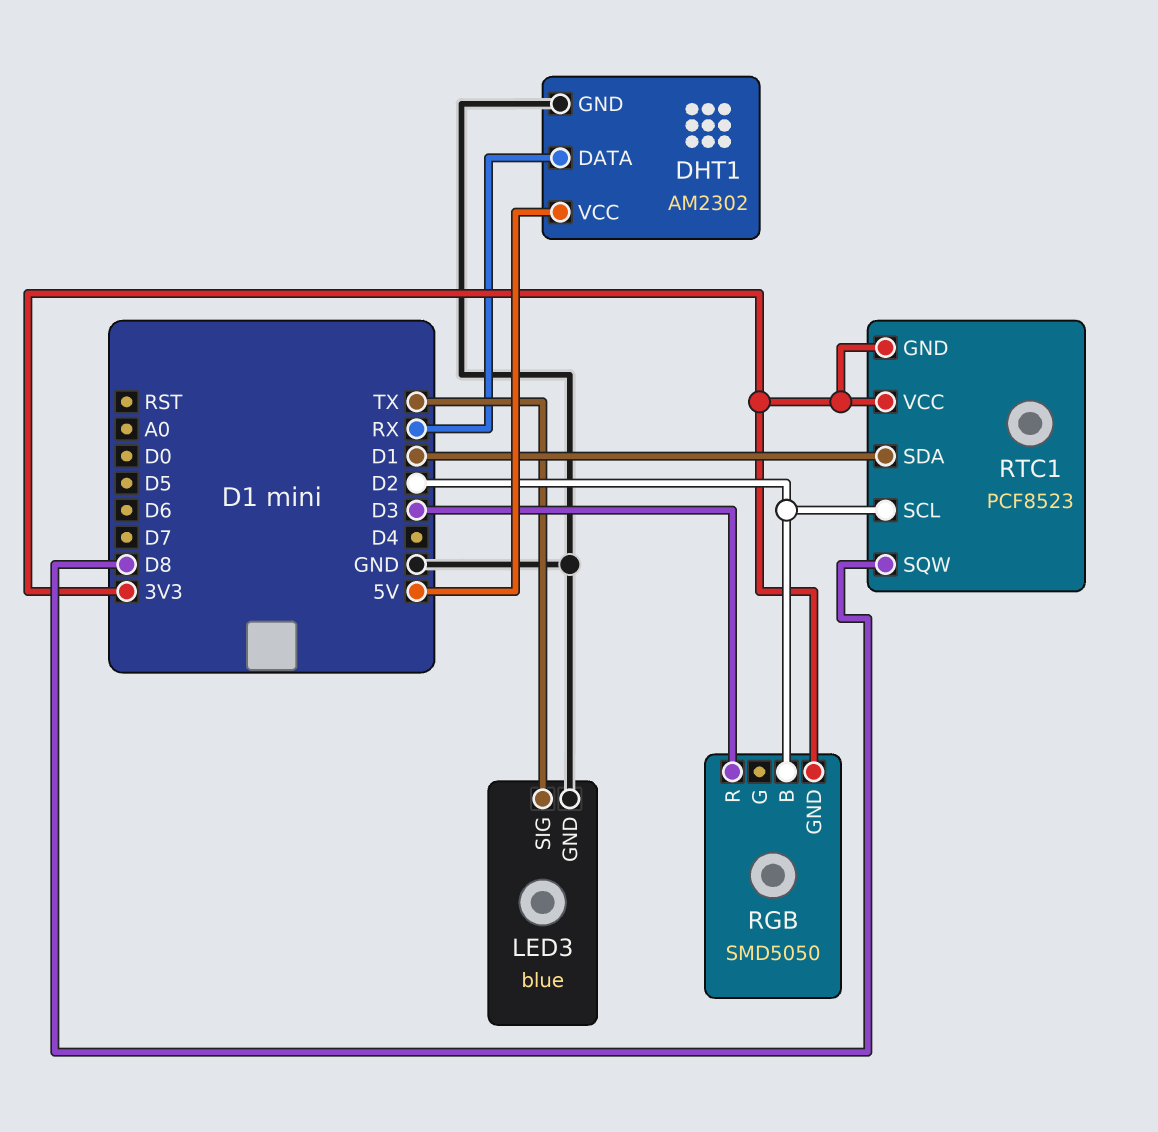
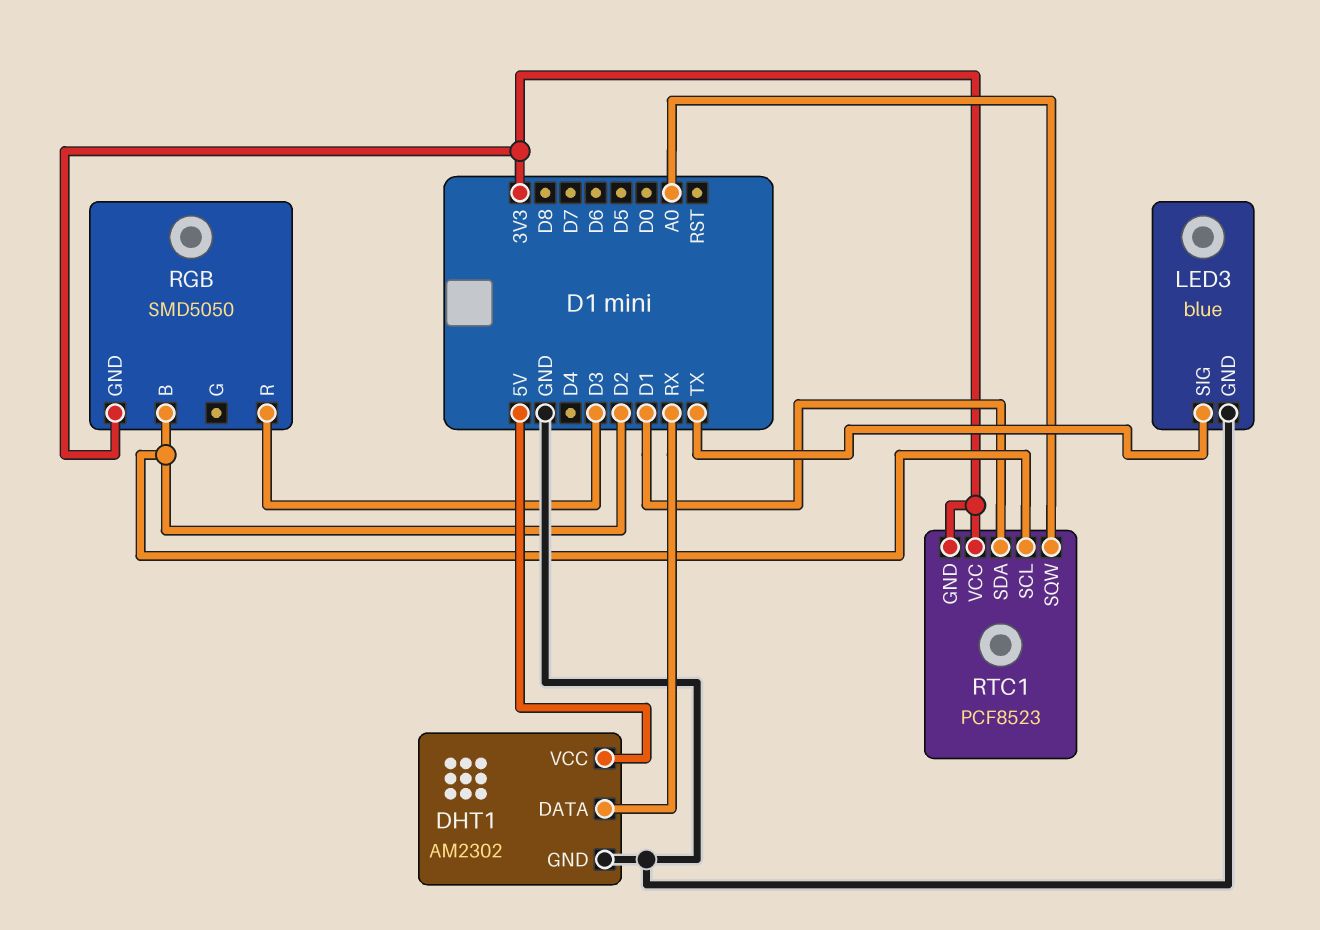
RTC1 pin SQW: D8 -> A0

